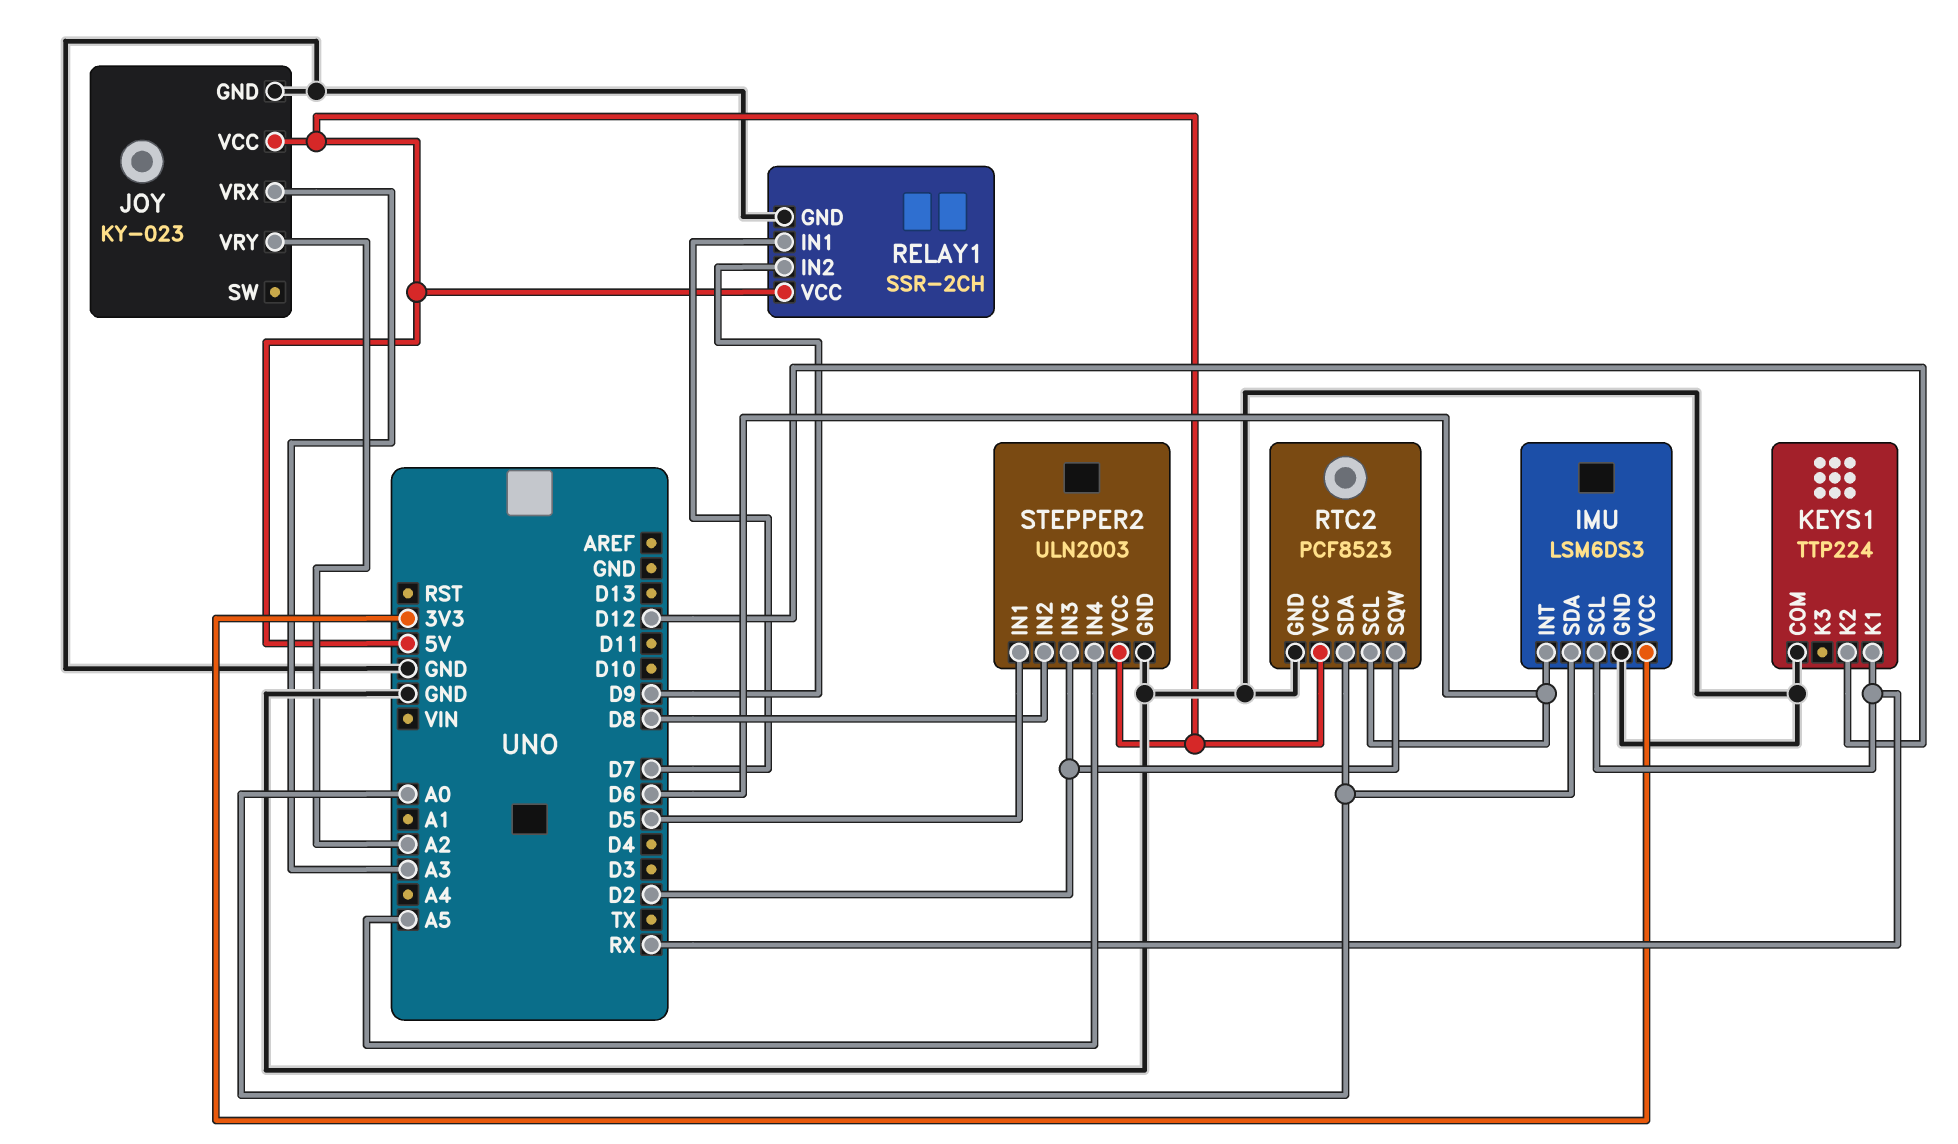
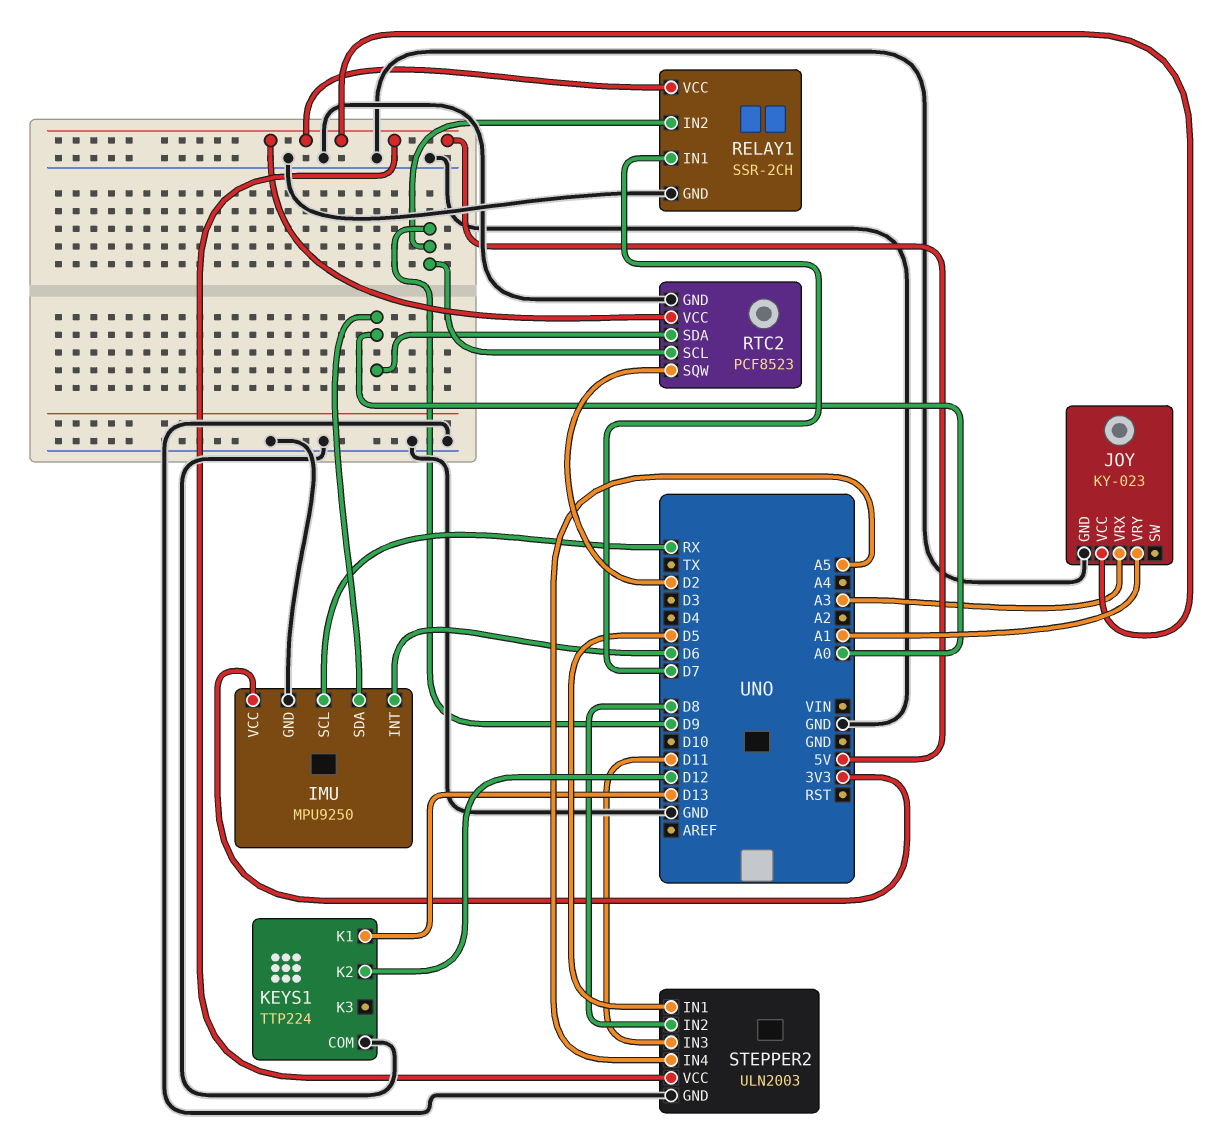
IMU: LSM6DS3 -> MPU9250
JOY pin VRY: A2 -> A1
KEYS1 pin K1: RX -> D13
RTC2 pin SCL: D6 -> D9
STEPPER2 pin IN3: D2 -> D11

